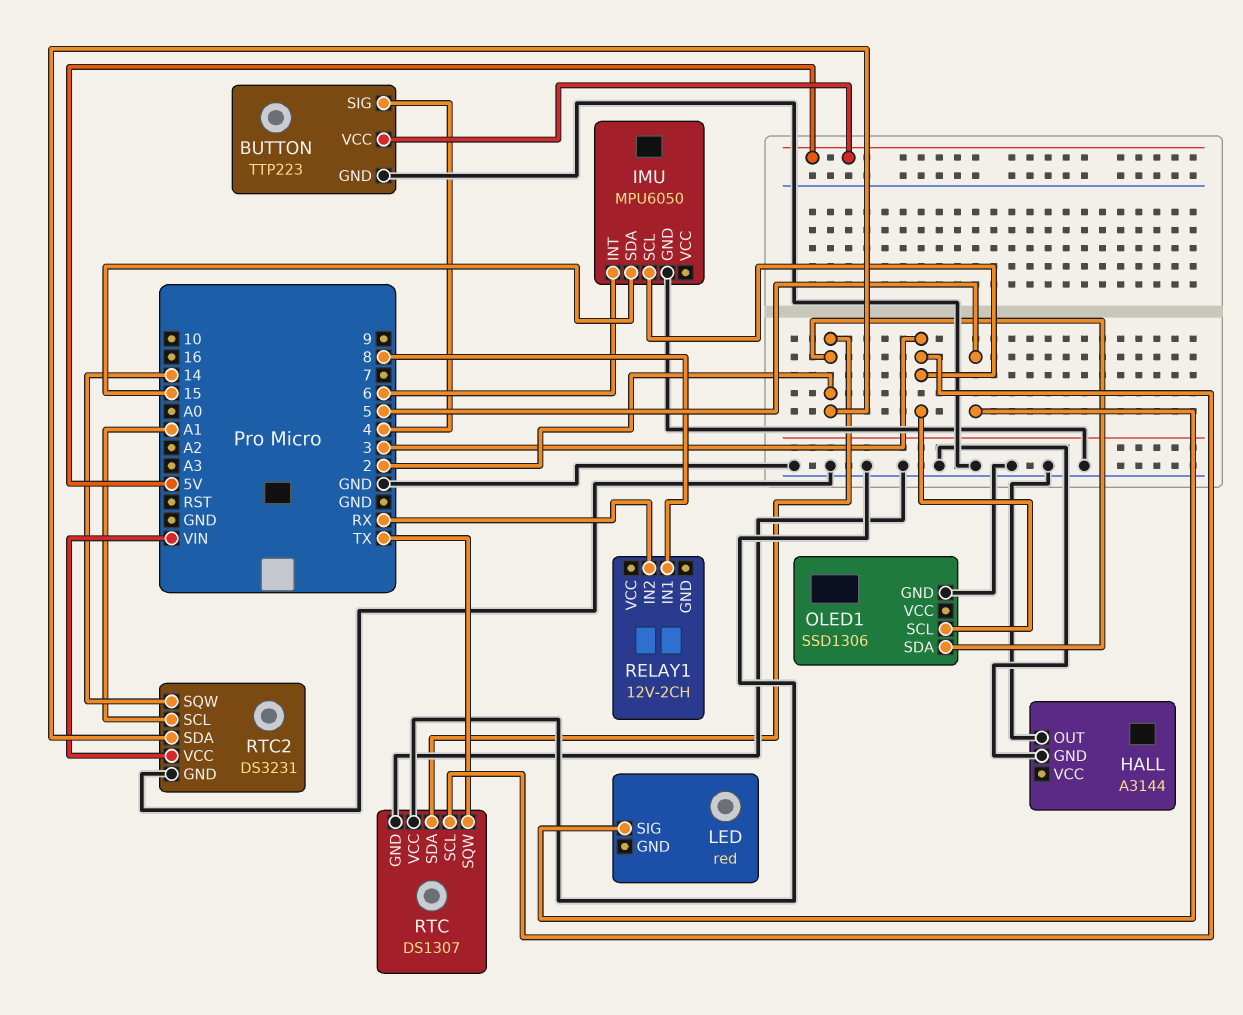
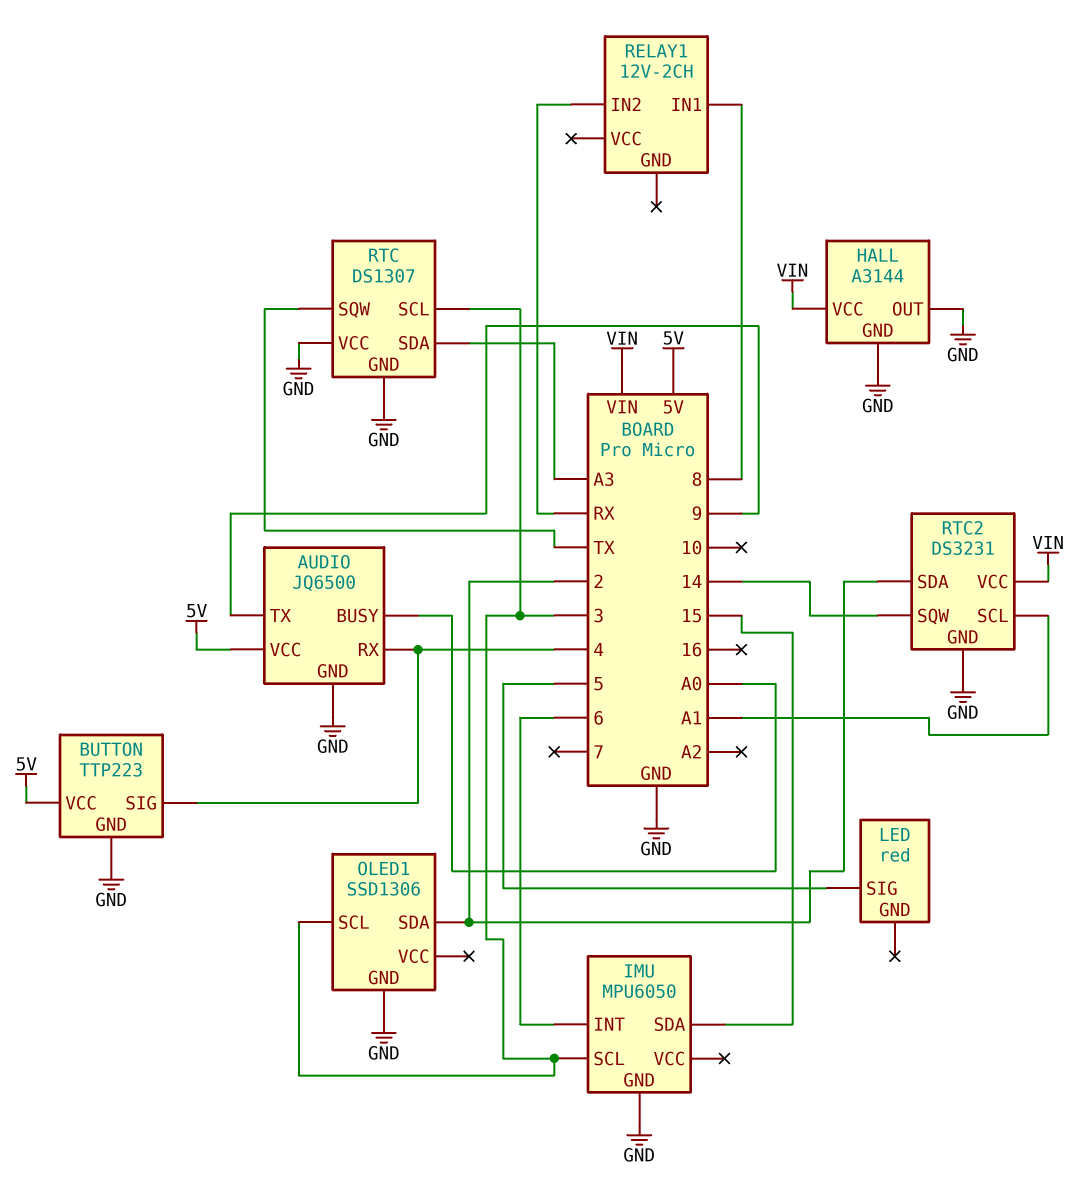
AUDIO: none -> JQ6500
AUDIO pin BUSY: none -> A0
AUDIO pin GND: none -> GND
AUDIO pin RX: none -> 4
AUDIO pin TX: none -> 9
AUDIO pin VCC: none -> 5V
HALL pin VCC: none -> VIN
RTC pin SDA: 2 -> A3

